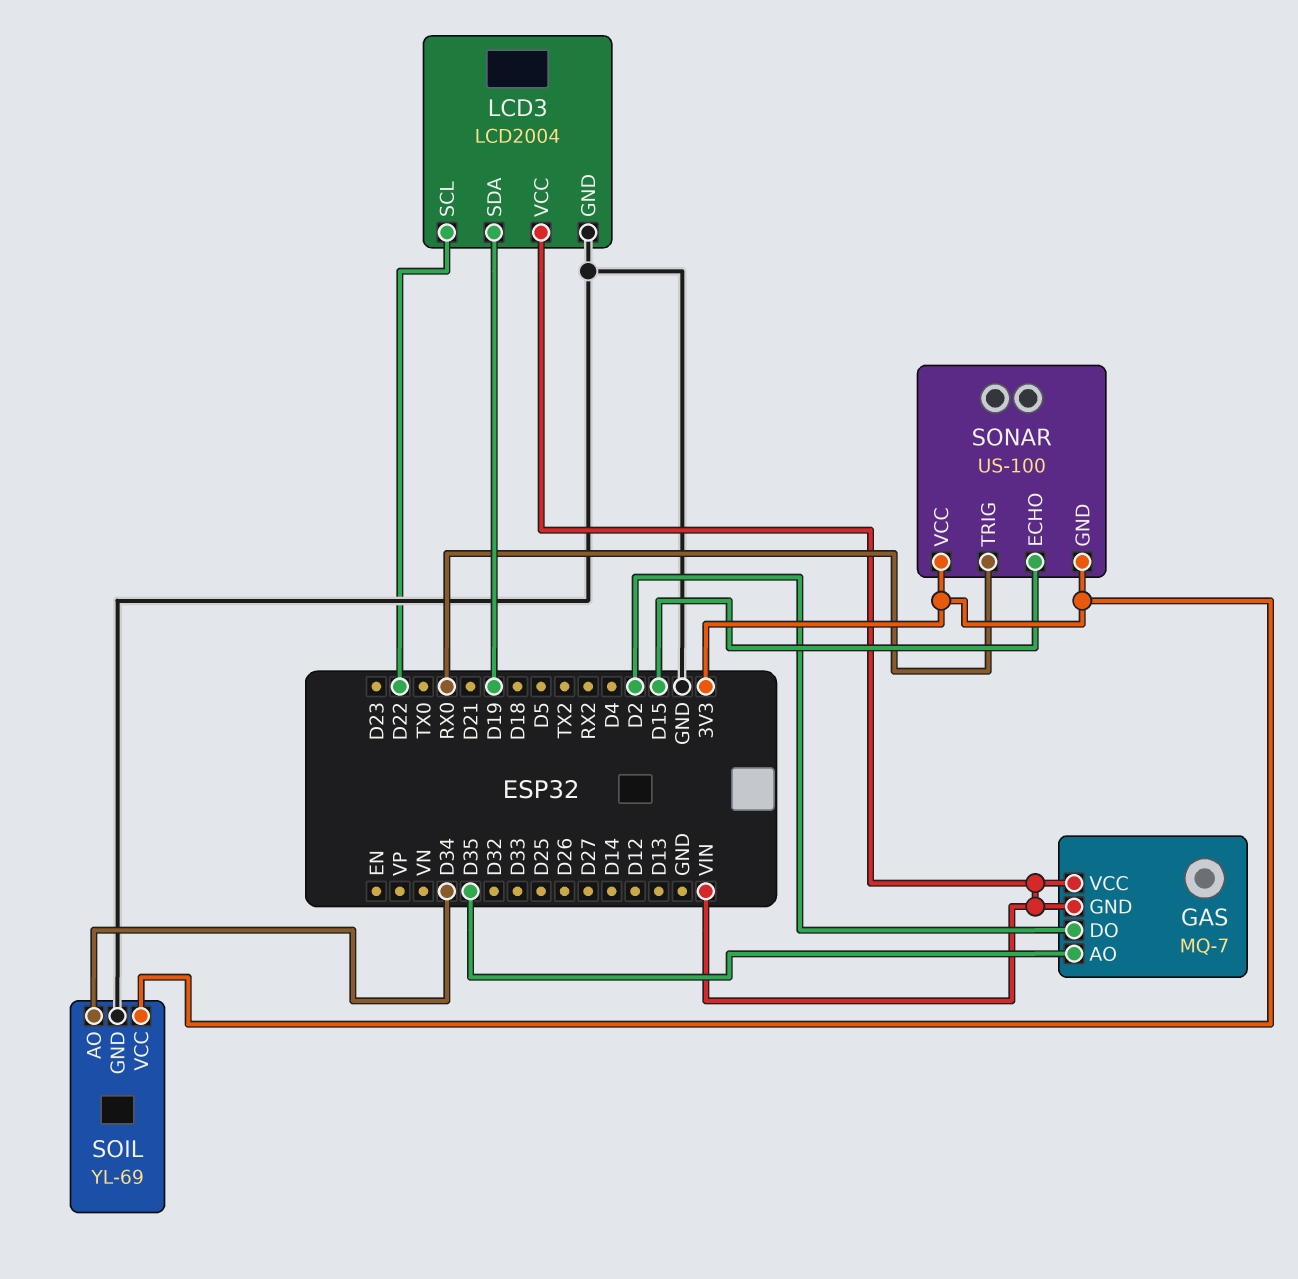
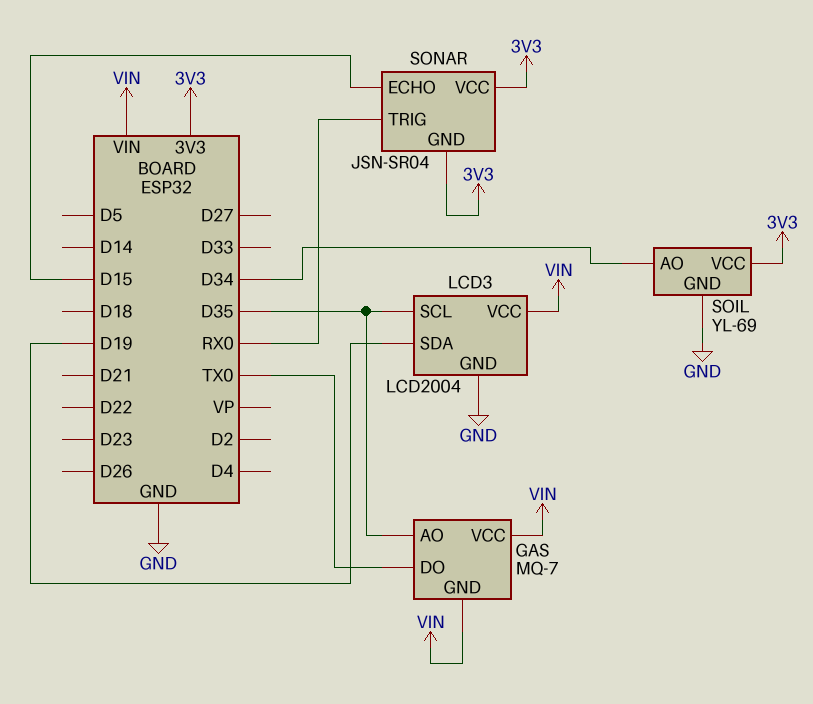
GAS pin DO: D2 -> TX0
LCD3 pin SCL: D22 -> D35
SONAR: US-100 -> JSN-SR04

